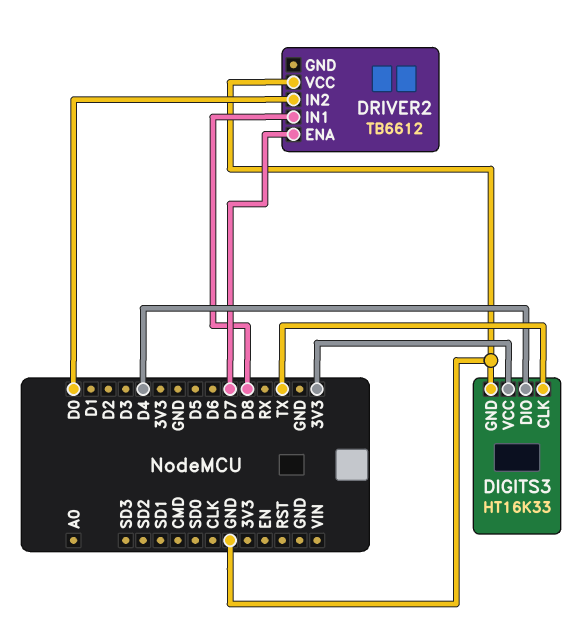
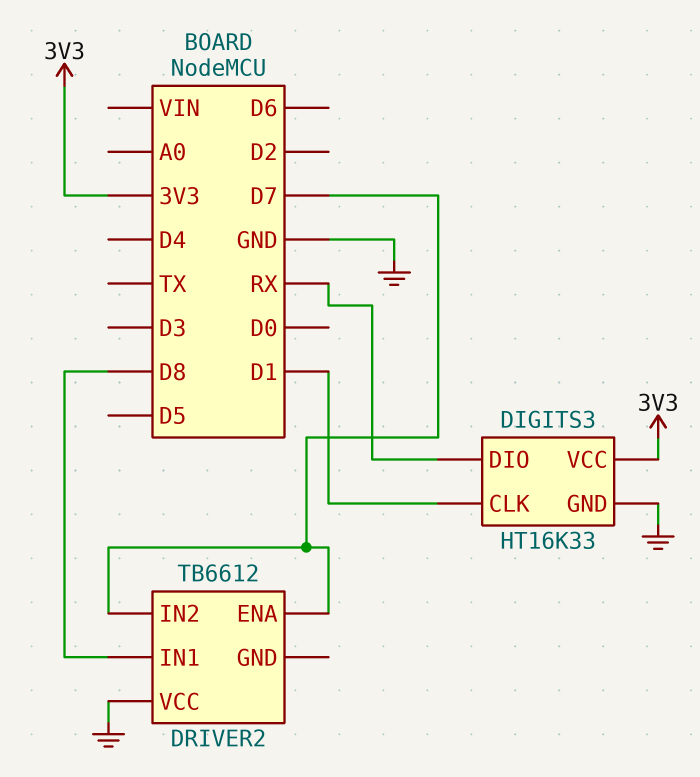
DIGITS3 pin CLK: TX -> D1
DIGITS3 pin DIO: D4 -> RX
DRIVER2 pin IN2: D0 -> D7

